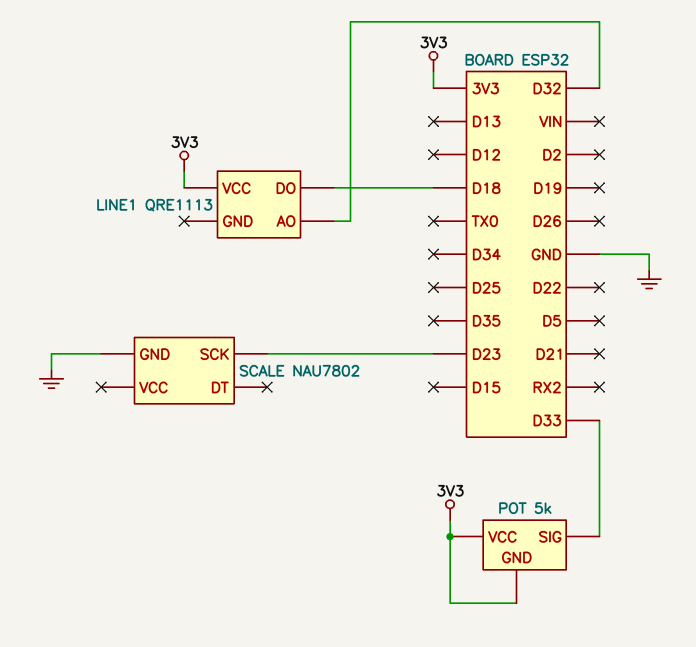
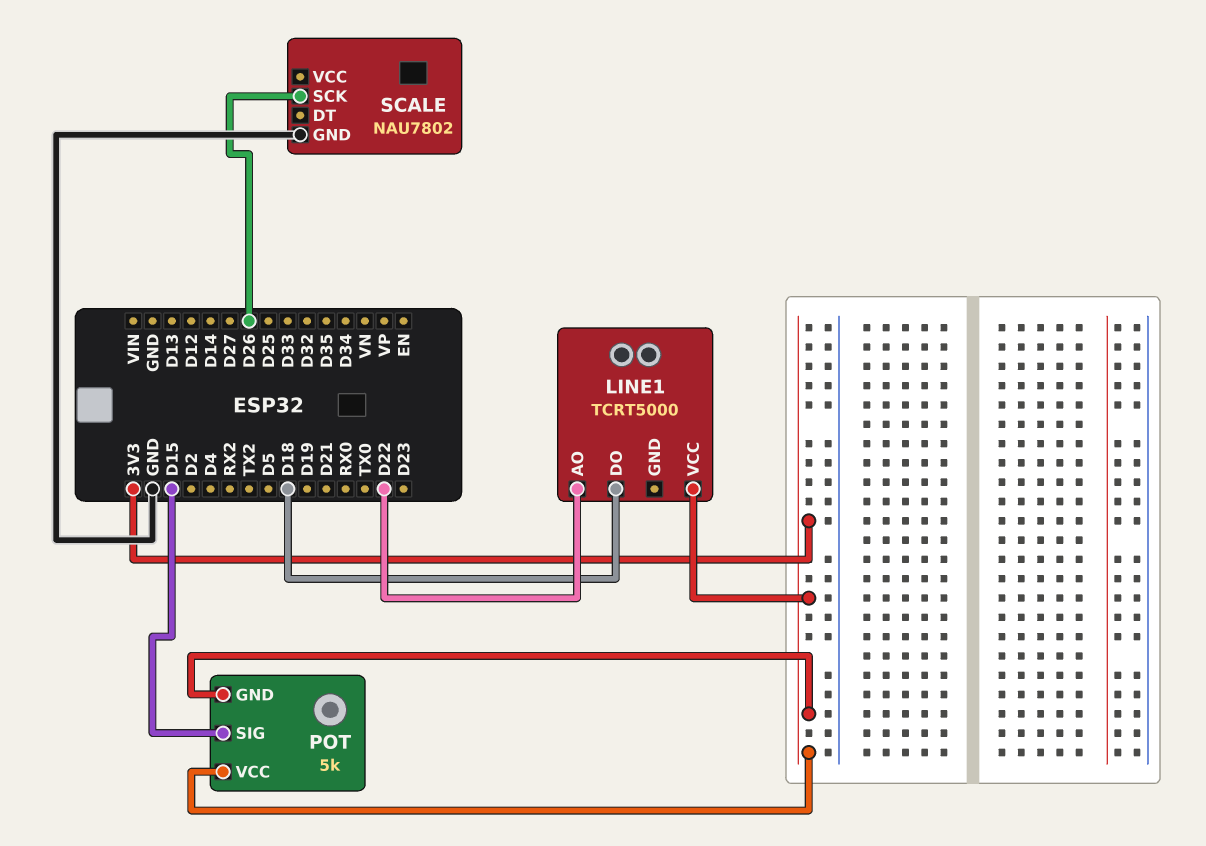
LINE1: QRE1113 -> TCRT5000
LINE1 pin AO: D32 -> D22
POT pin SIG: D33 -> D15
SCALE pin SCK: D23 -> D26

